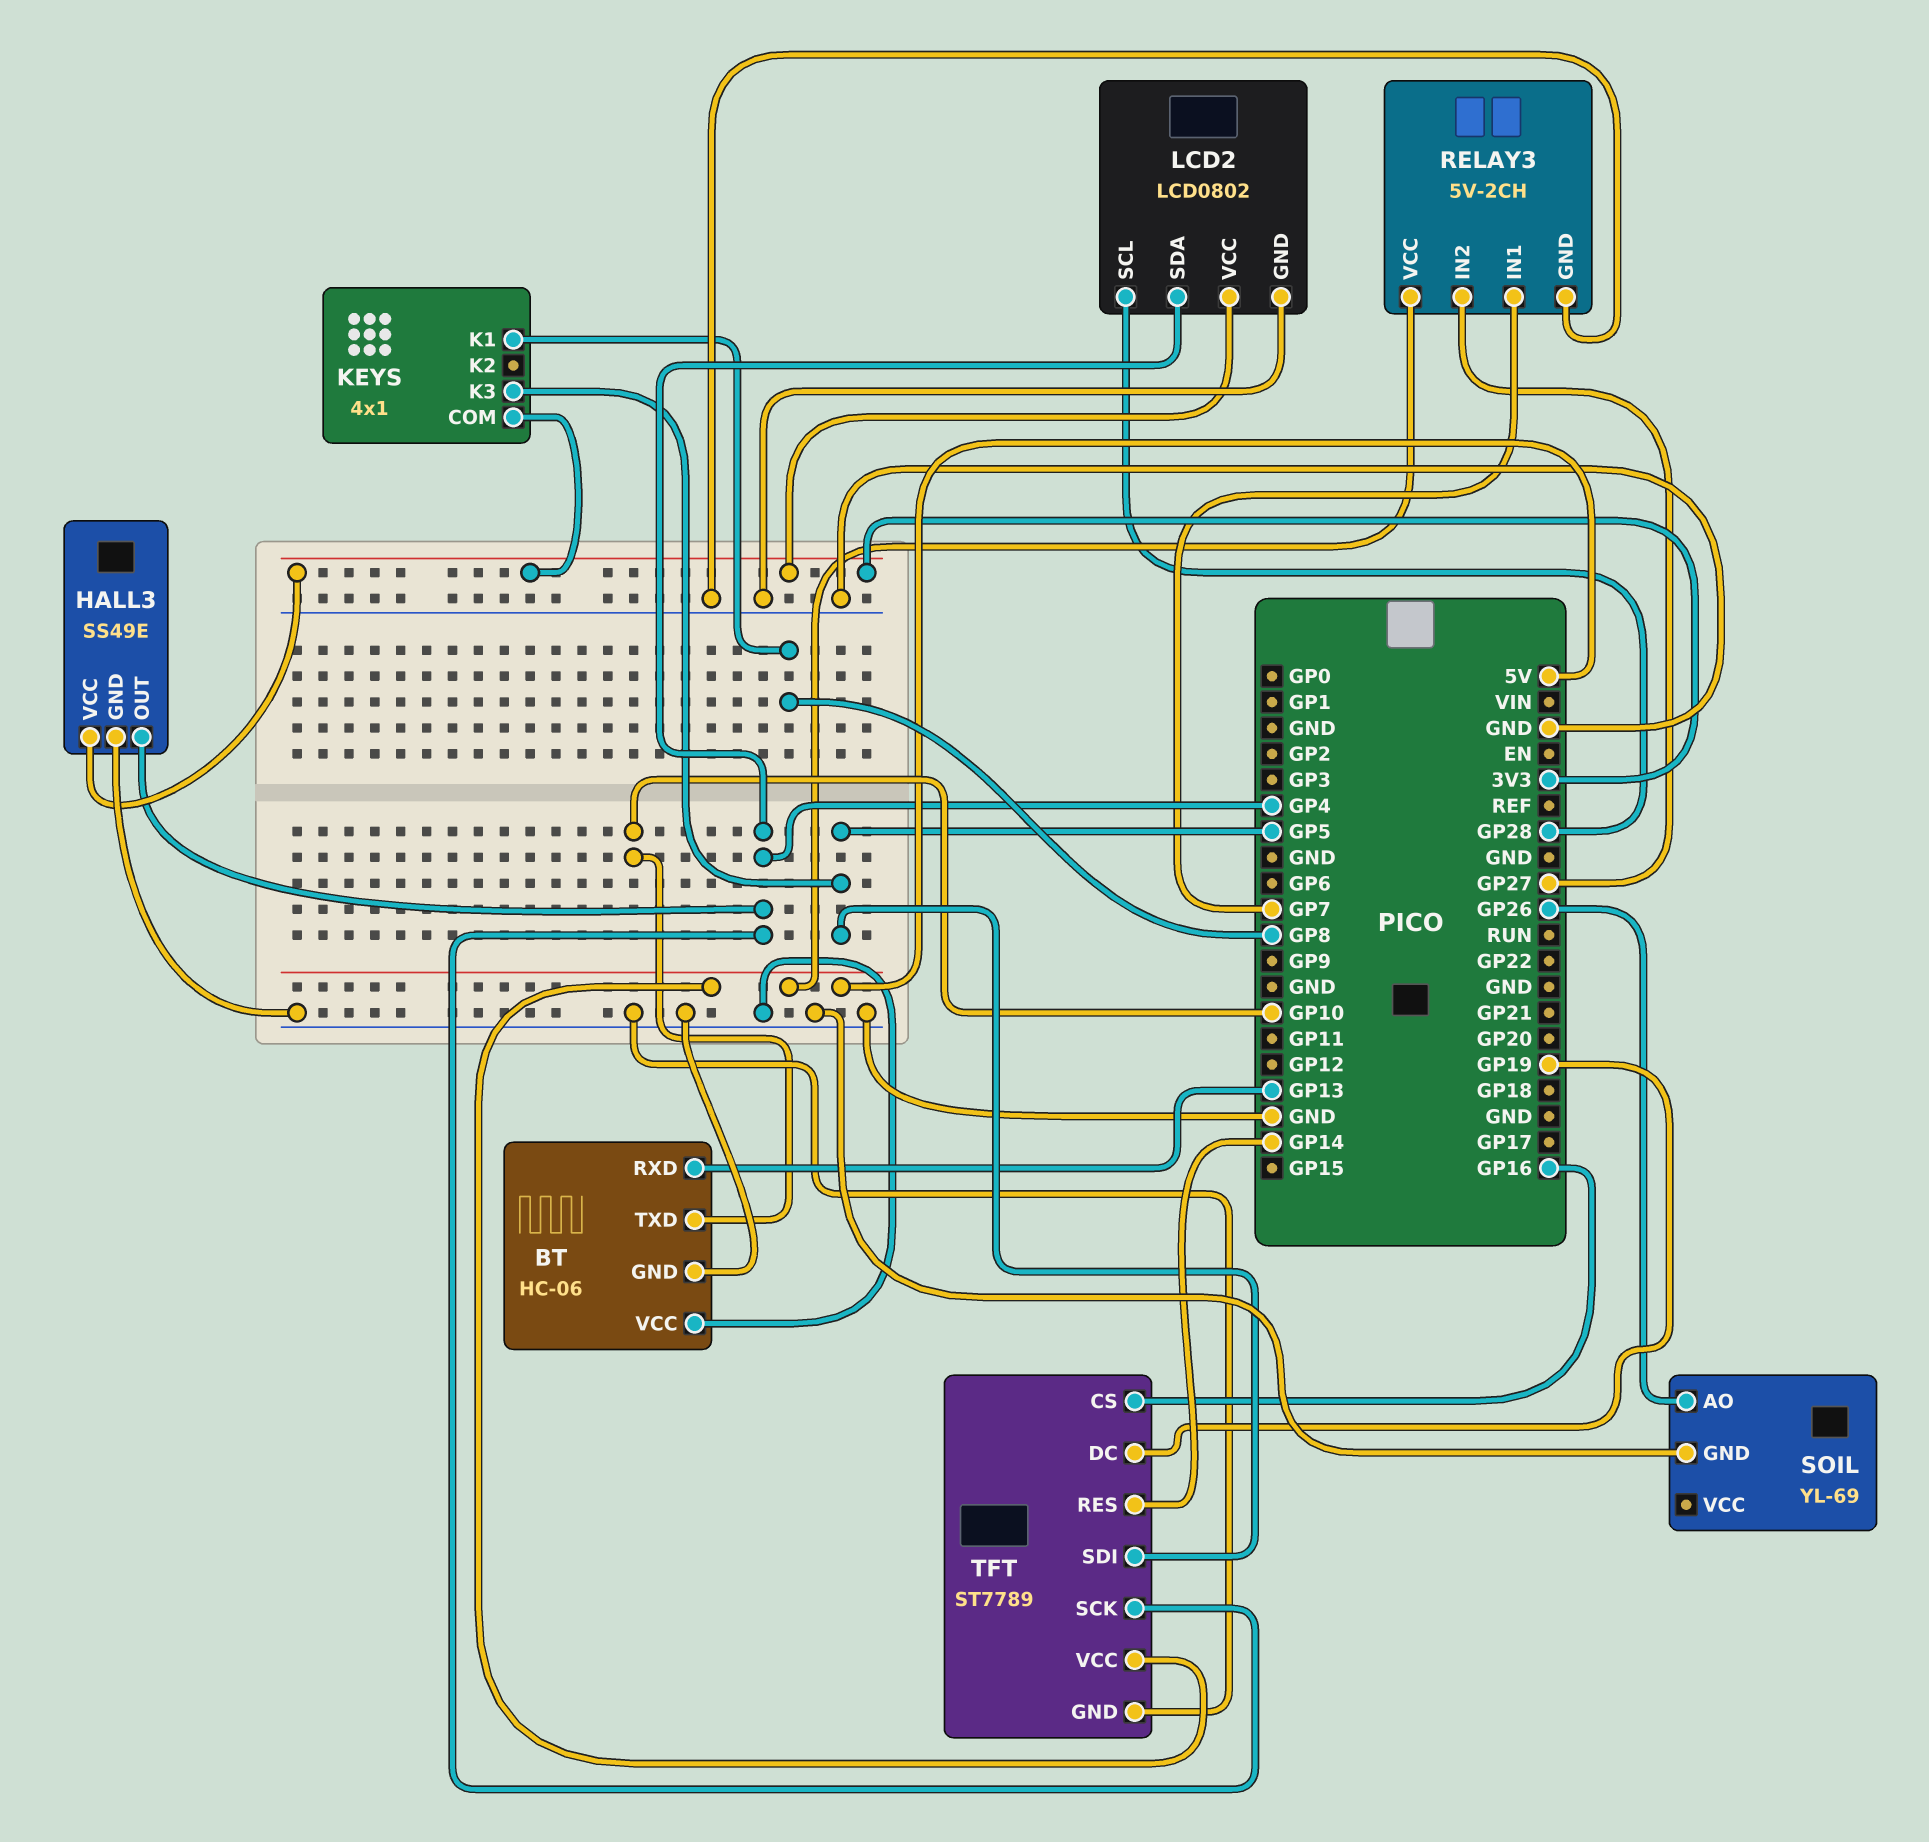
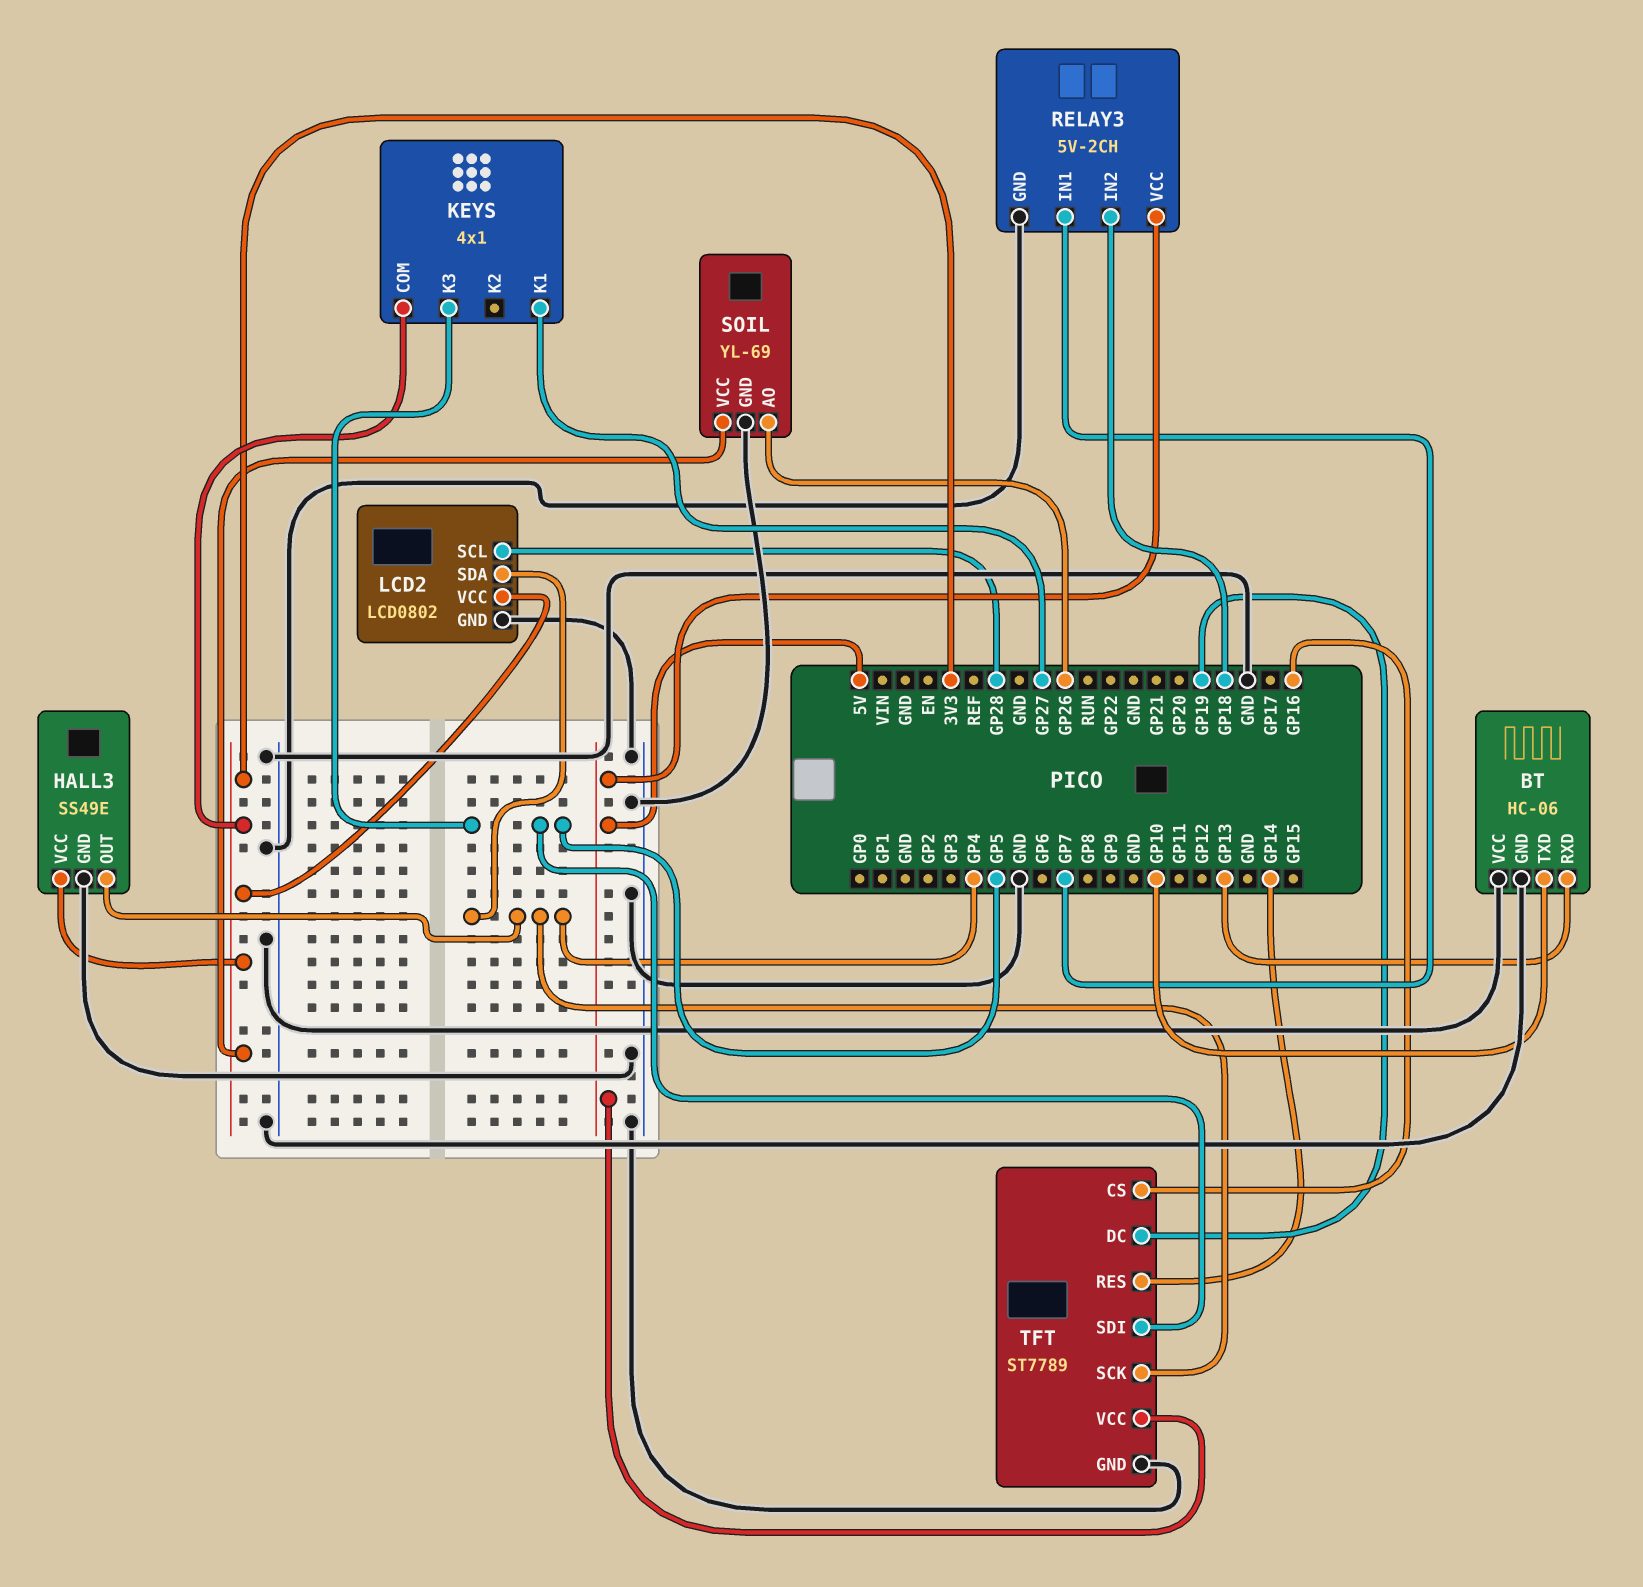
KEYS pin K1: GP8 -> GP27
RELAY3 pin IN2: GP27 -> GP18
SOIL pin VCC: none -> 3V3

